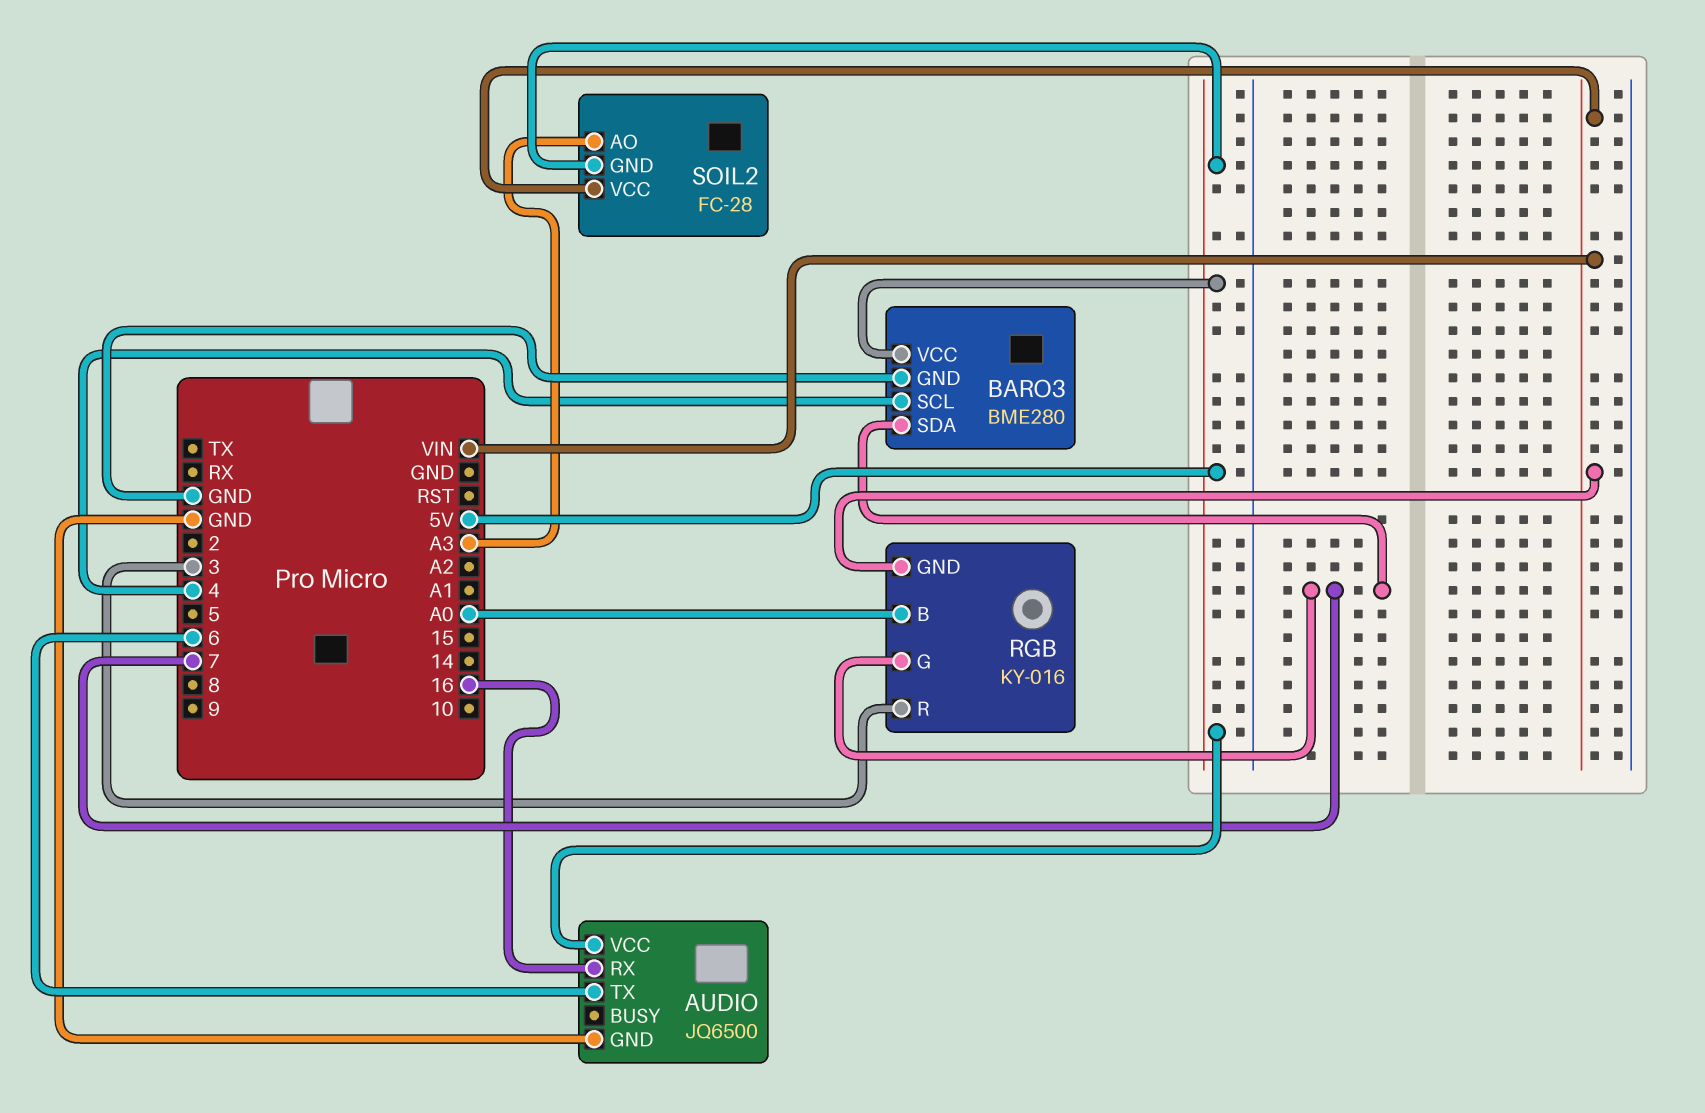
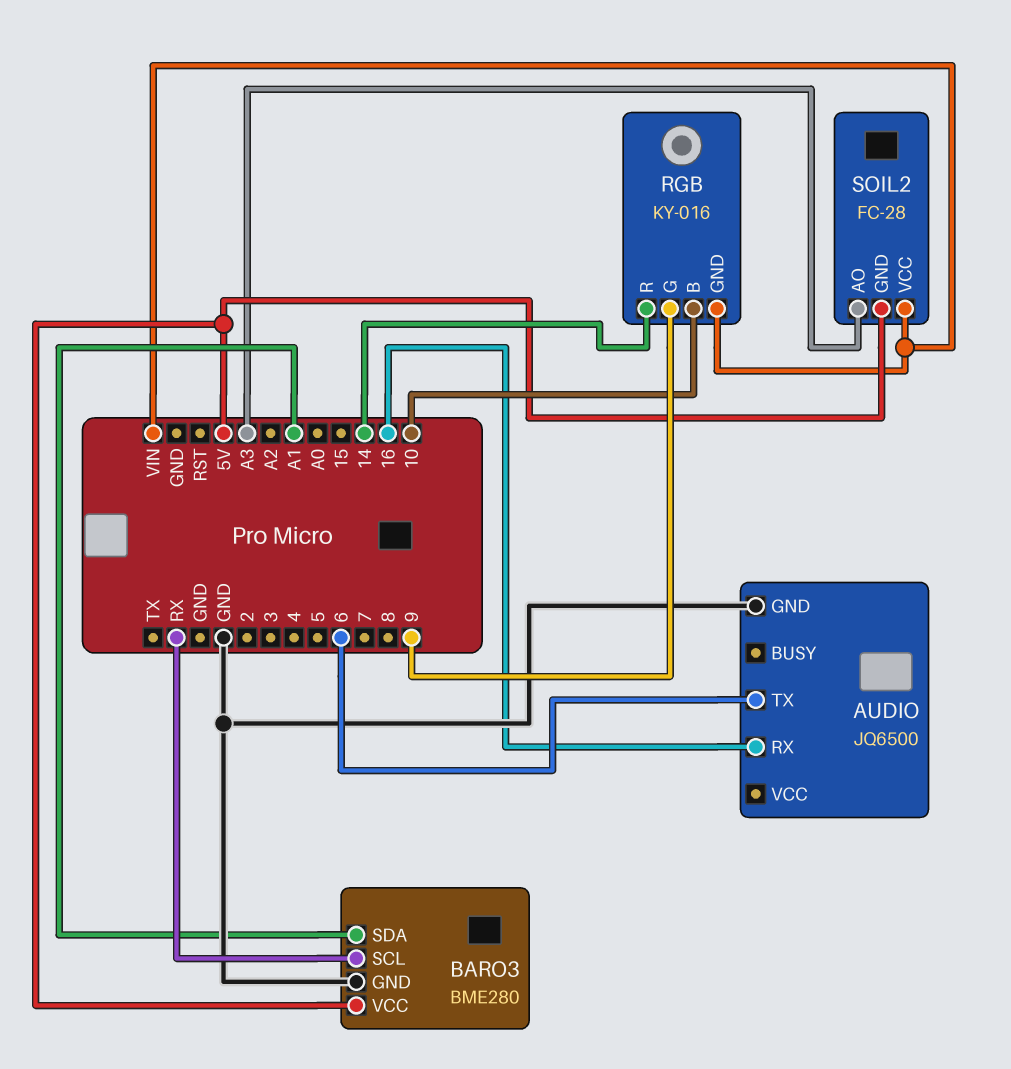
AUDIO pin VCC: 5V -> none
BARO3 pin SCL: 4 -> RX
BARO3 pin SDA: 7 -> A1
RGB pin B: A0 -> 10
RGB pin G: 7 -> 9
RGB pin R: 3 -> 14

